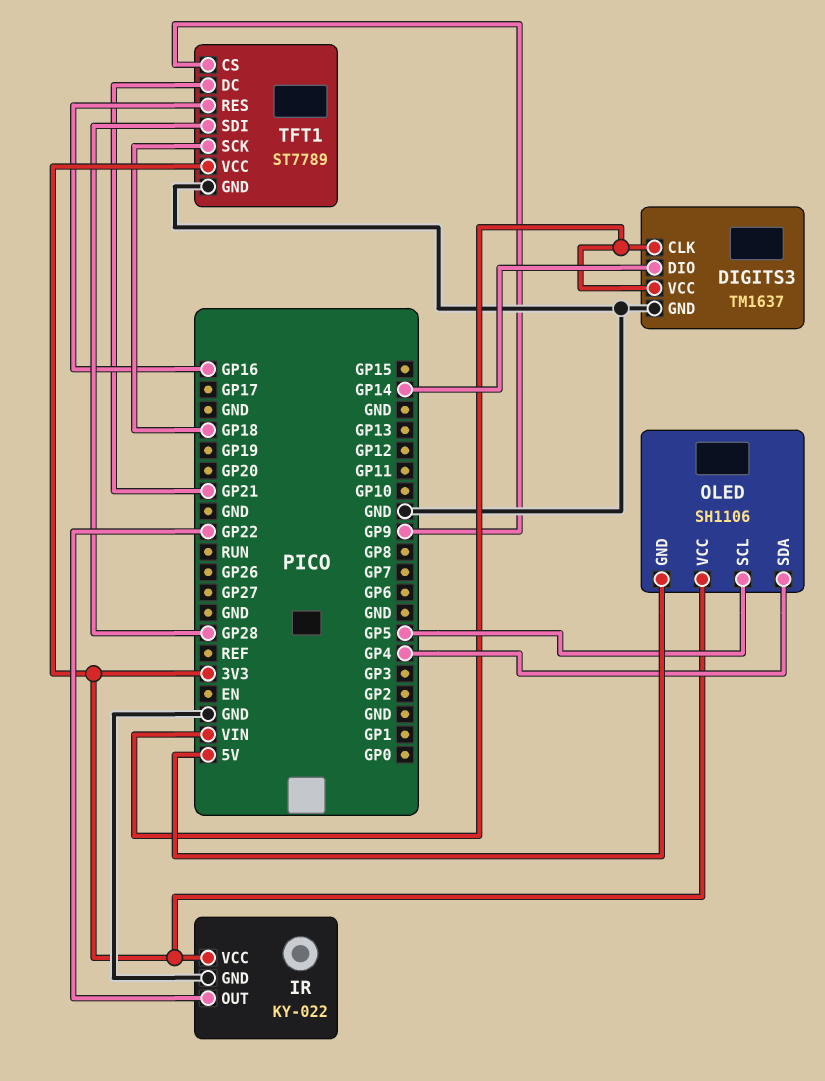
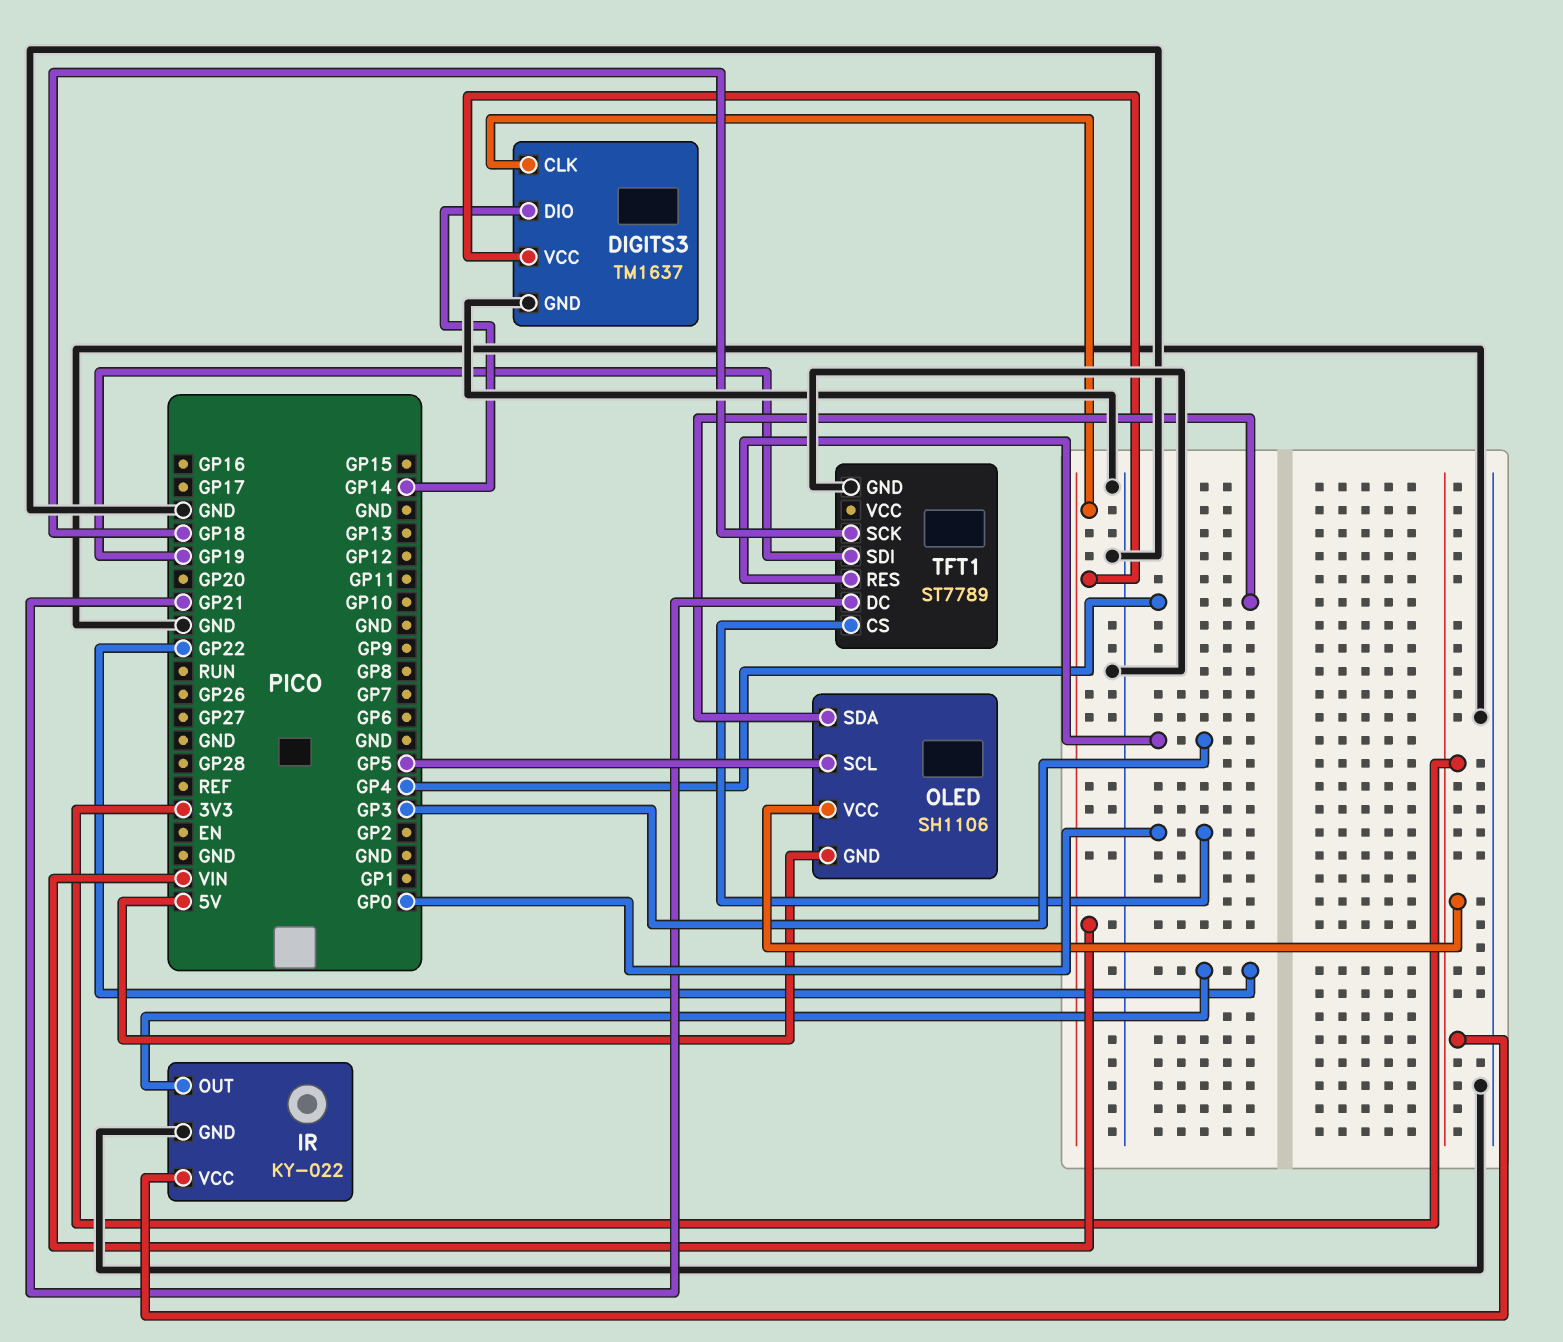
TFT1 pin CS: GP9 -> GP0
TFT1 pin RES: GP16 -> GP3
TFT1 pin SDI: GP28 -> GP19
TFT1 pin VCC: 3V3 -> none

